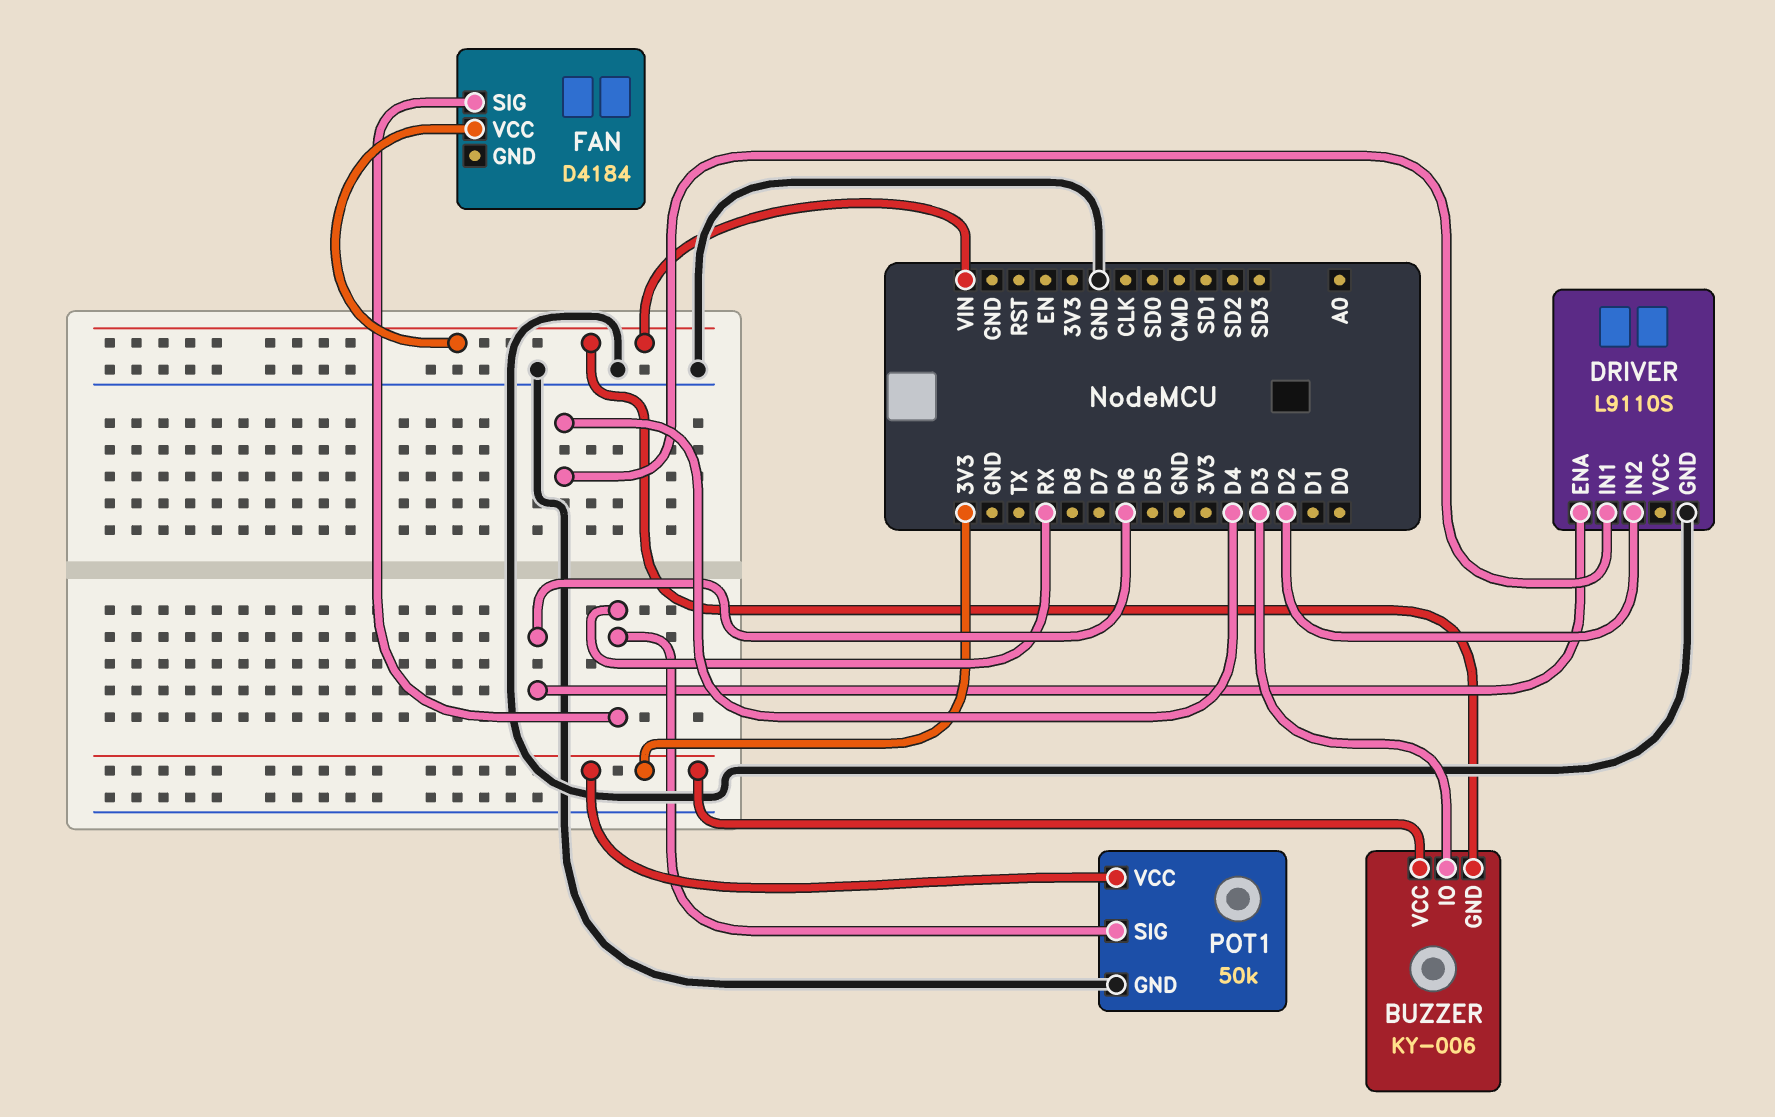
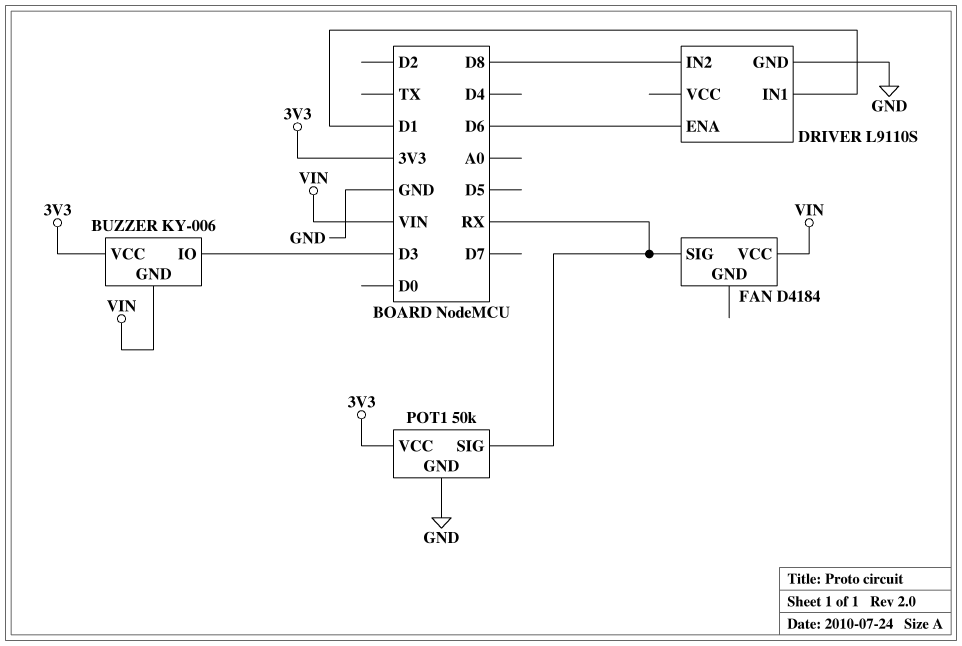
DRIVER pin IN1: D4 -> D1
DRIVER pin IN2: D2 -> D8

